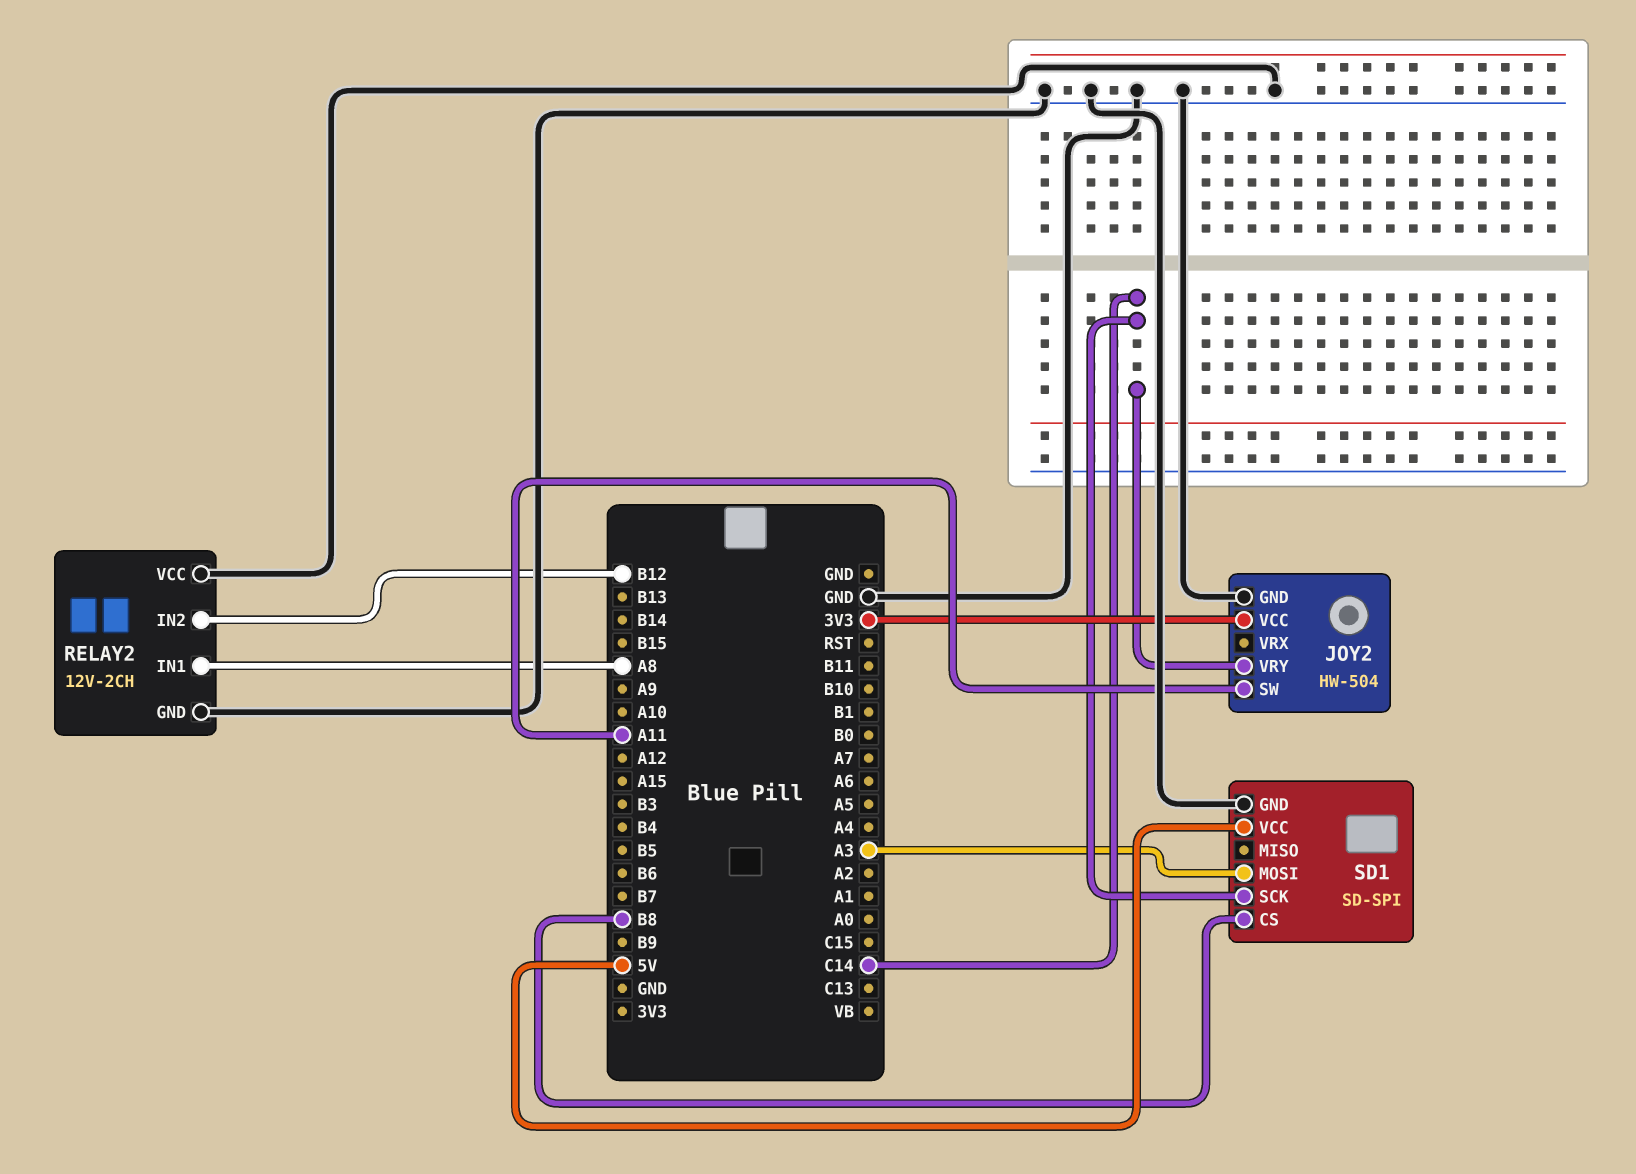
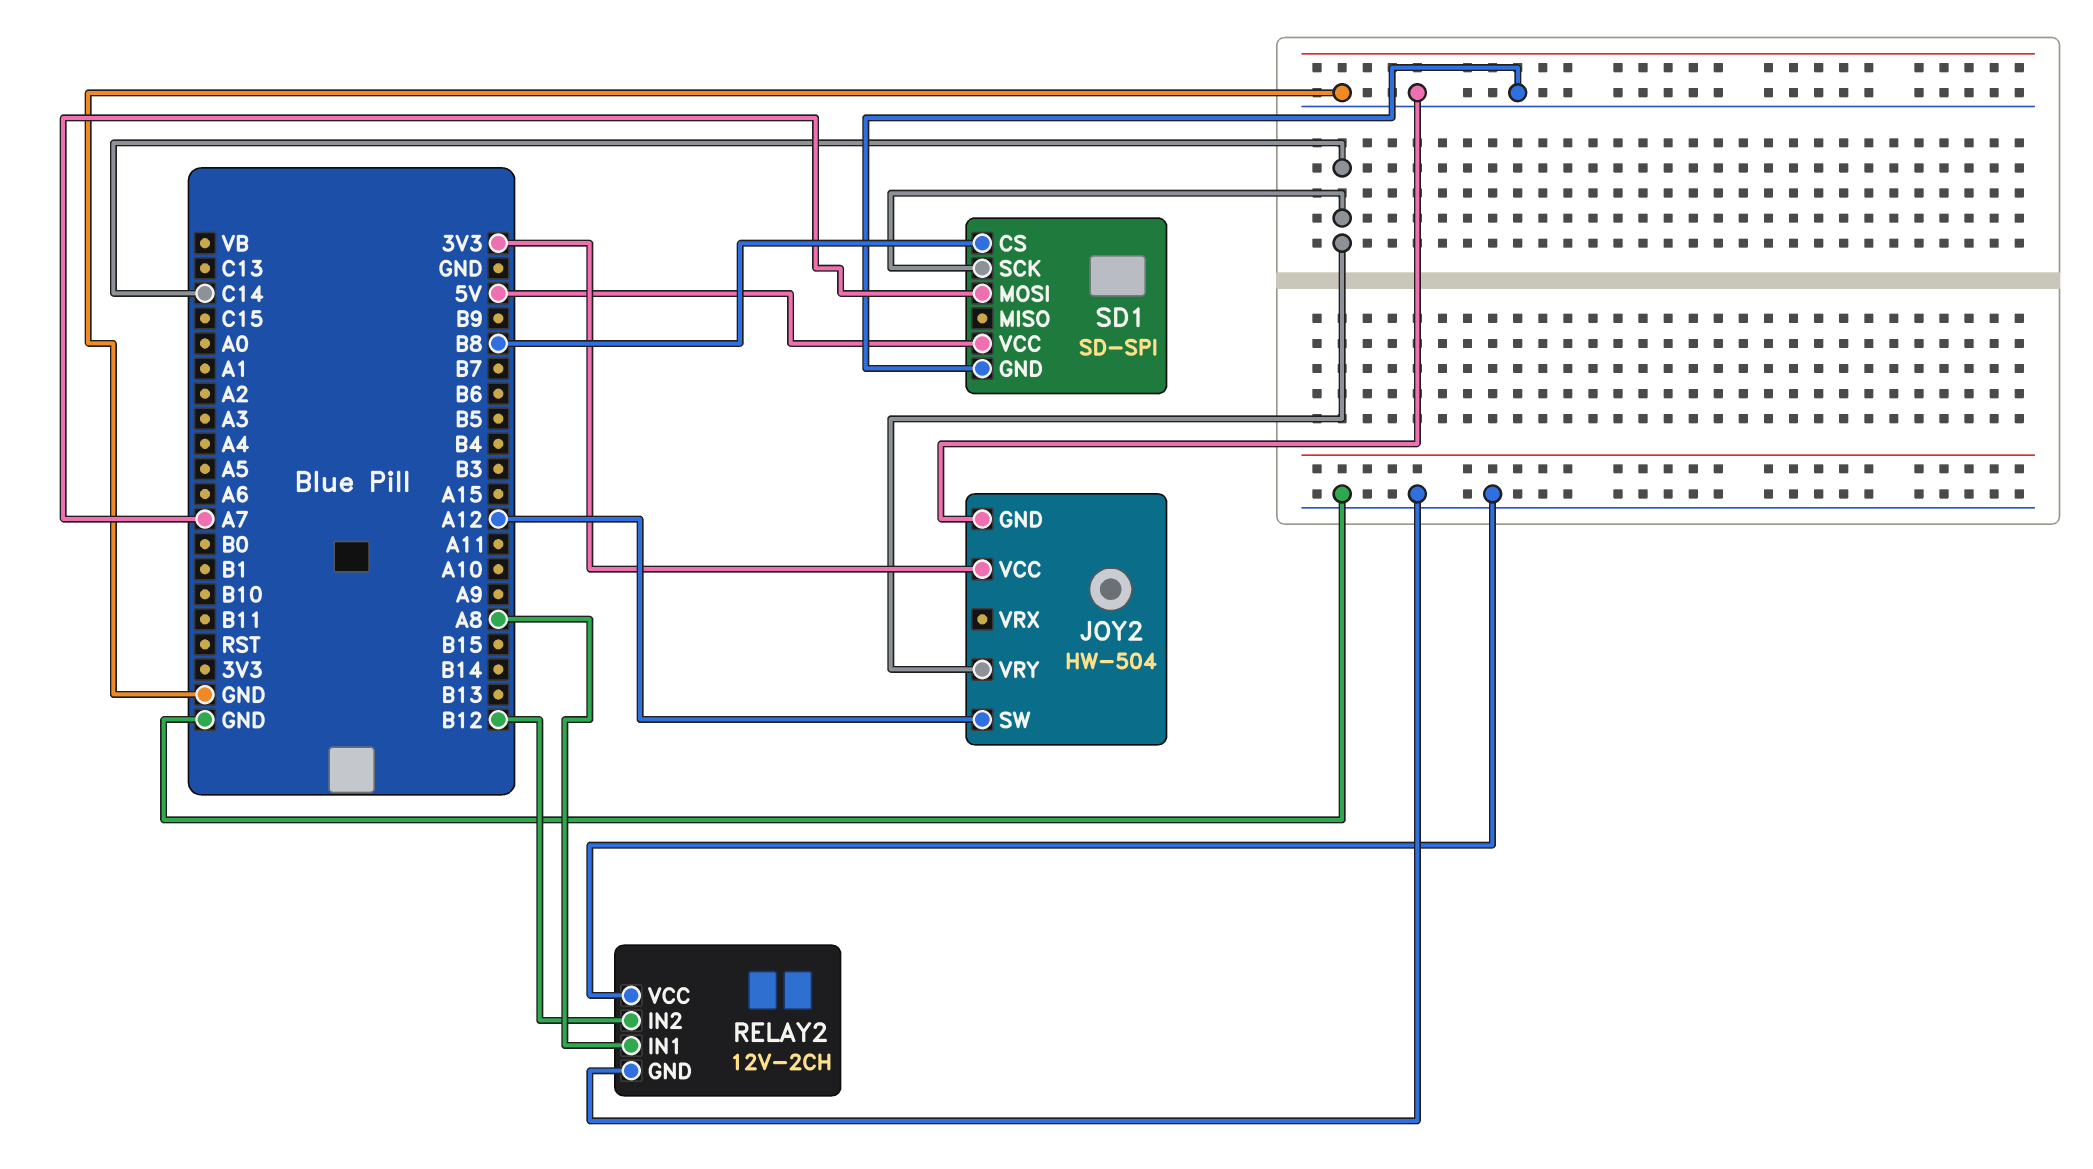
JOY2 pin SW: A11 -> A12
SD1 pin MOSI: A3 -> A7

